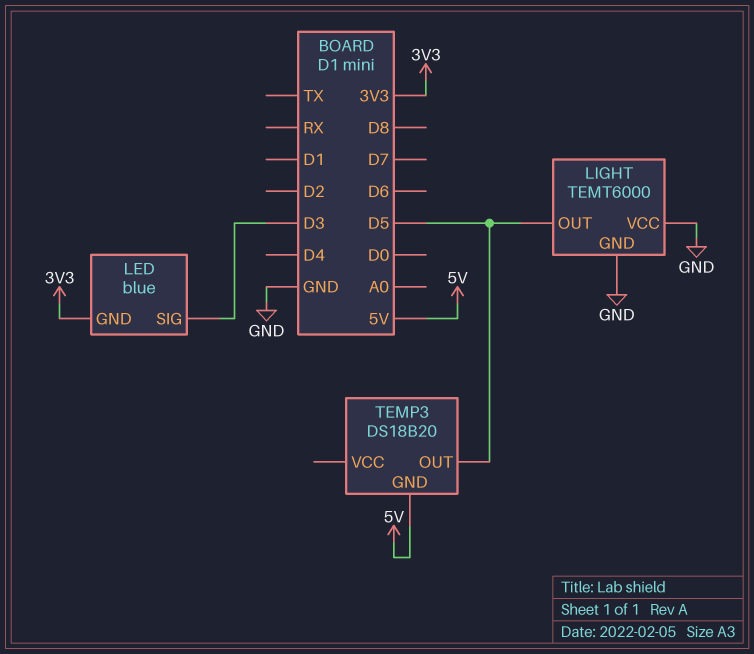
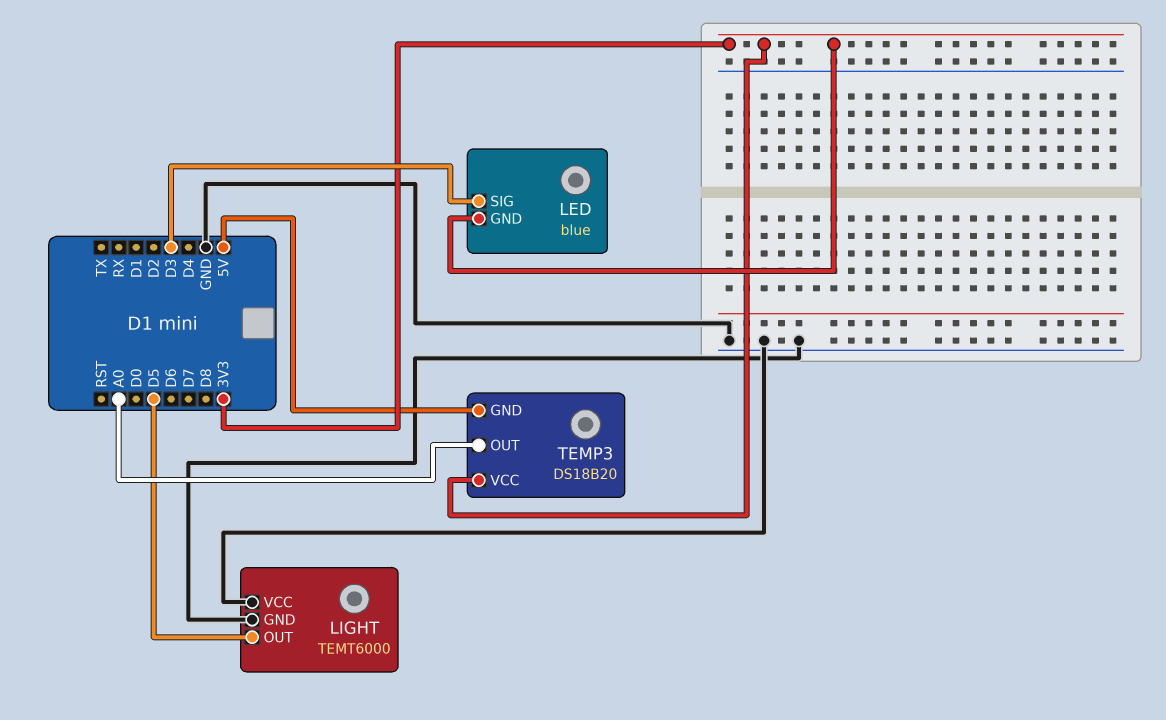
TEMP3 pin OUT: D5 -> A0
TEMP3 pin VCC: none -> 3V3

